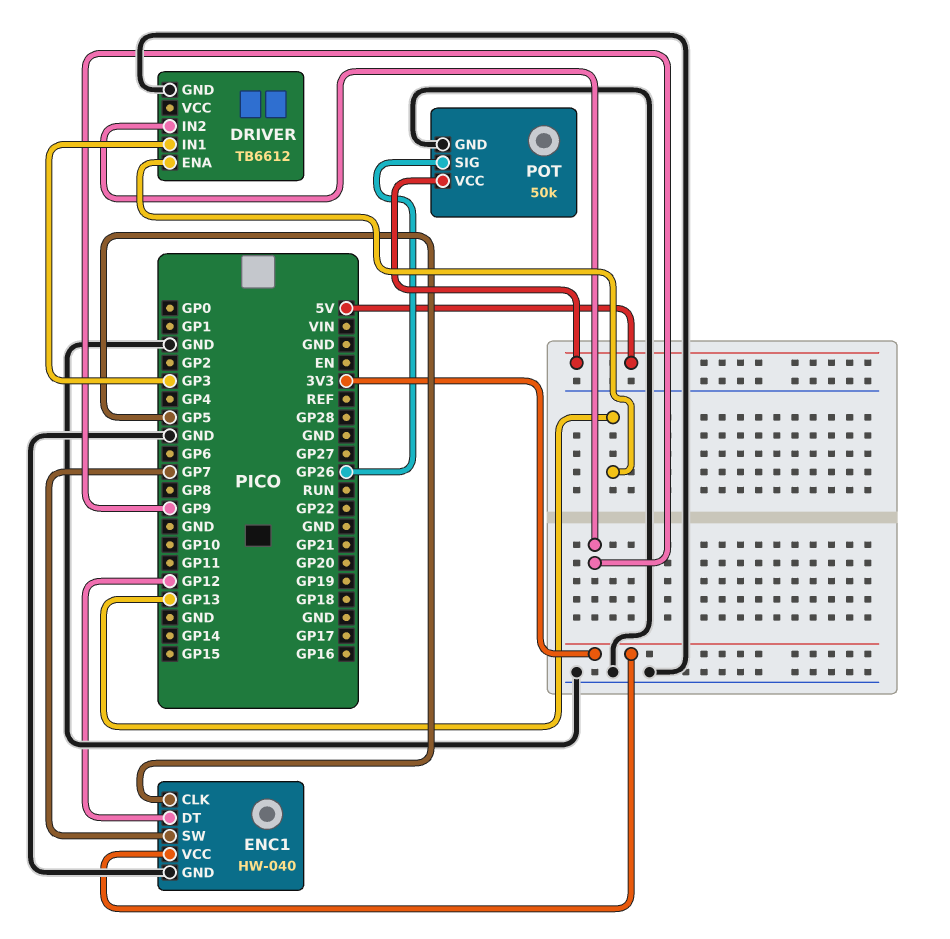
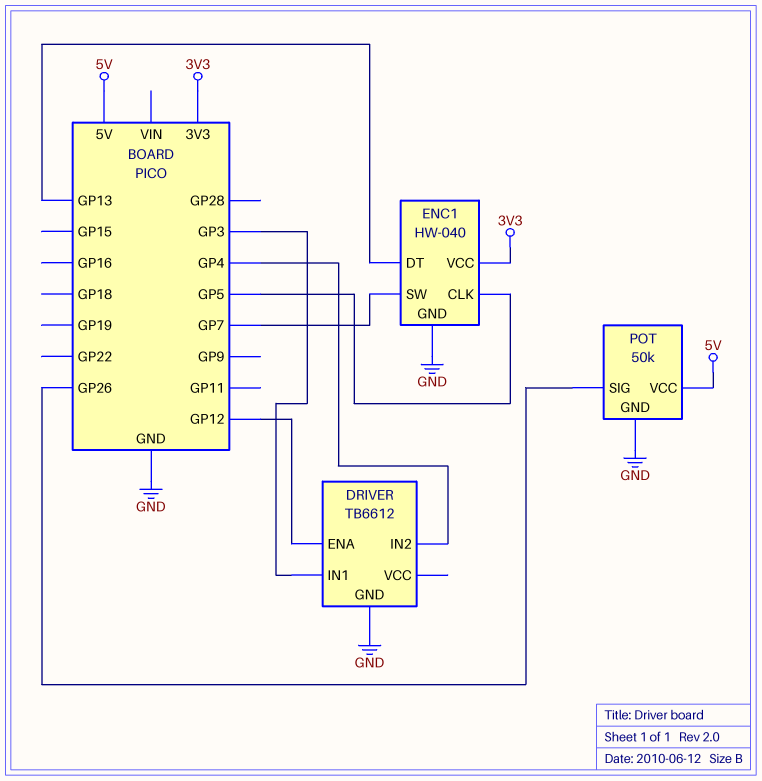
DRIVER pin ENA: GP13 -> GP12
DRIVER pin IN2: GP9 -> GP4
ENC1 pin DT: GP12 -> GP13

